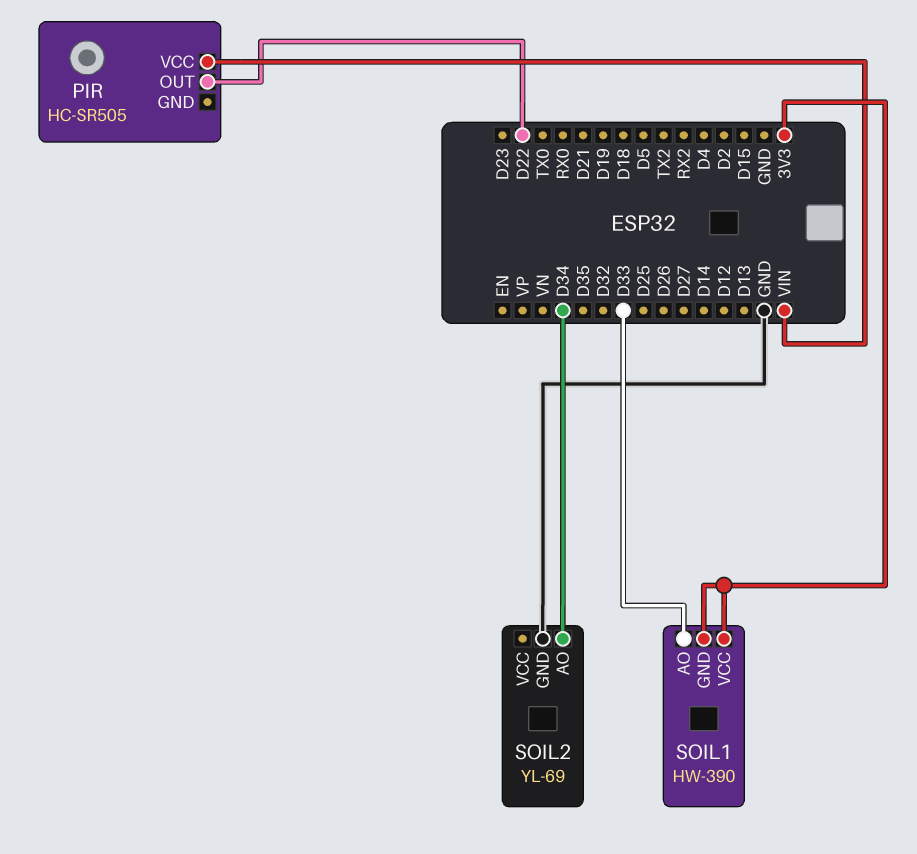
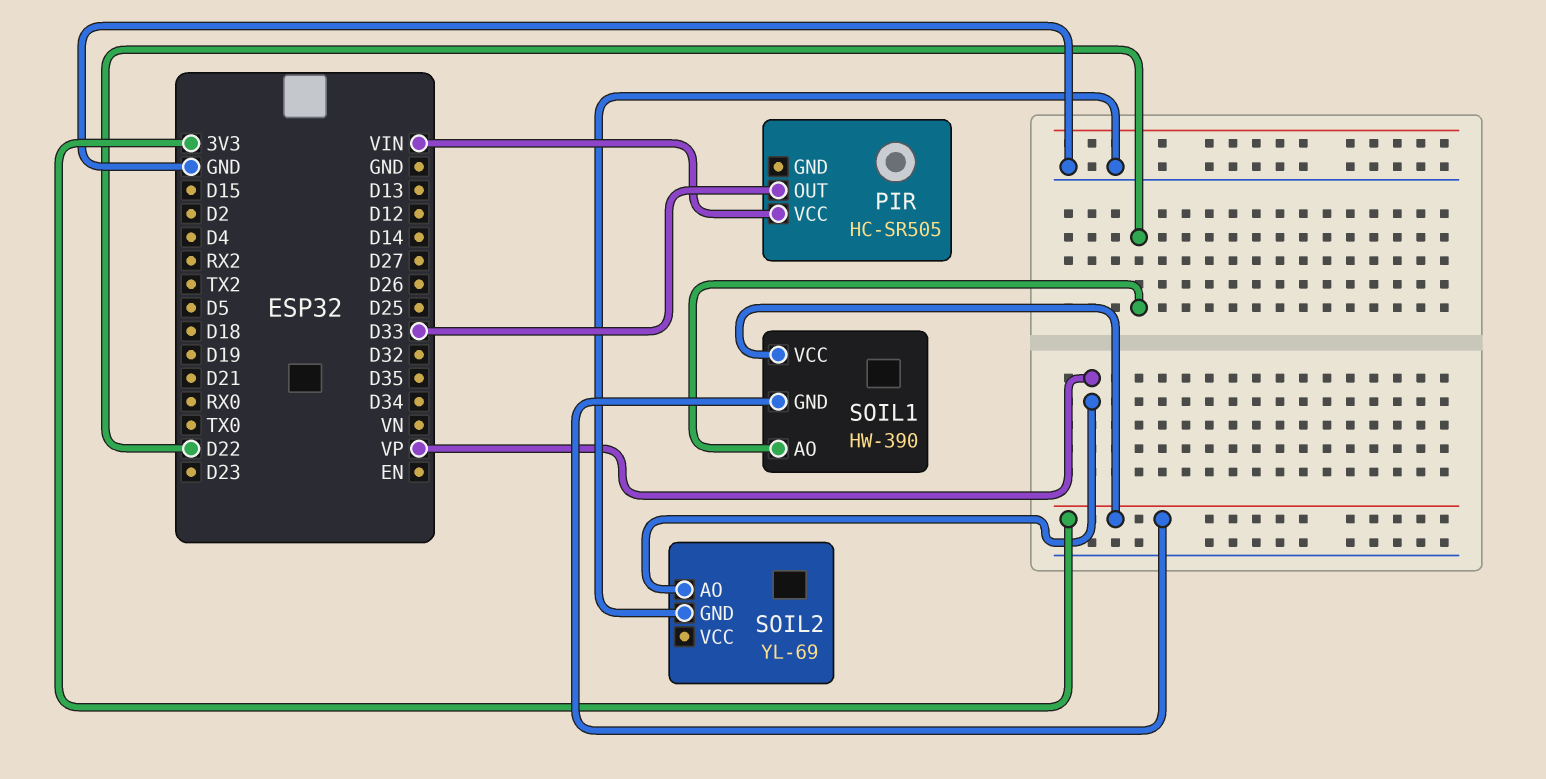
PIR pin OUT: D22 -> D33
SOIL1 pin AO: D33 -> D22
SOIL2 pin AO: D34 -> VP

